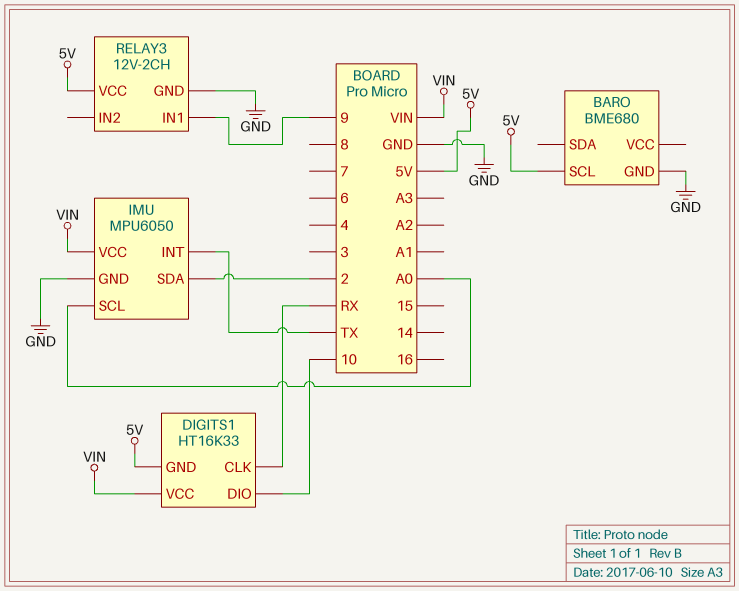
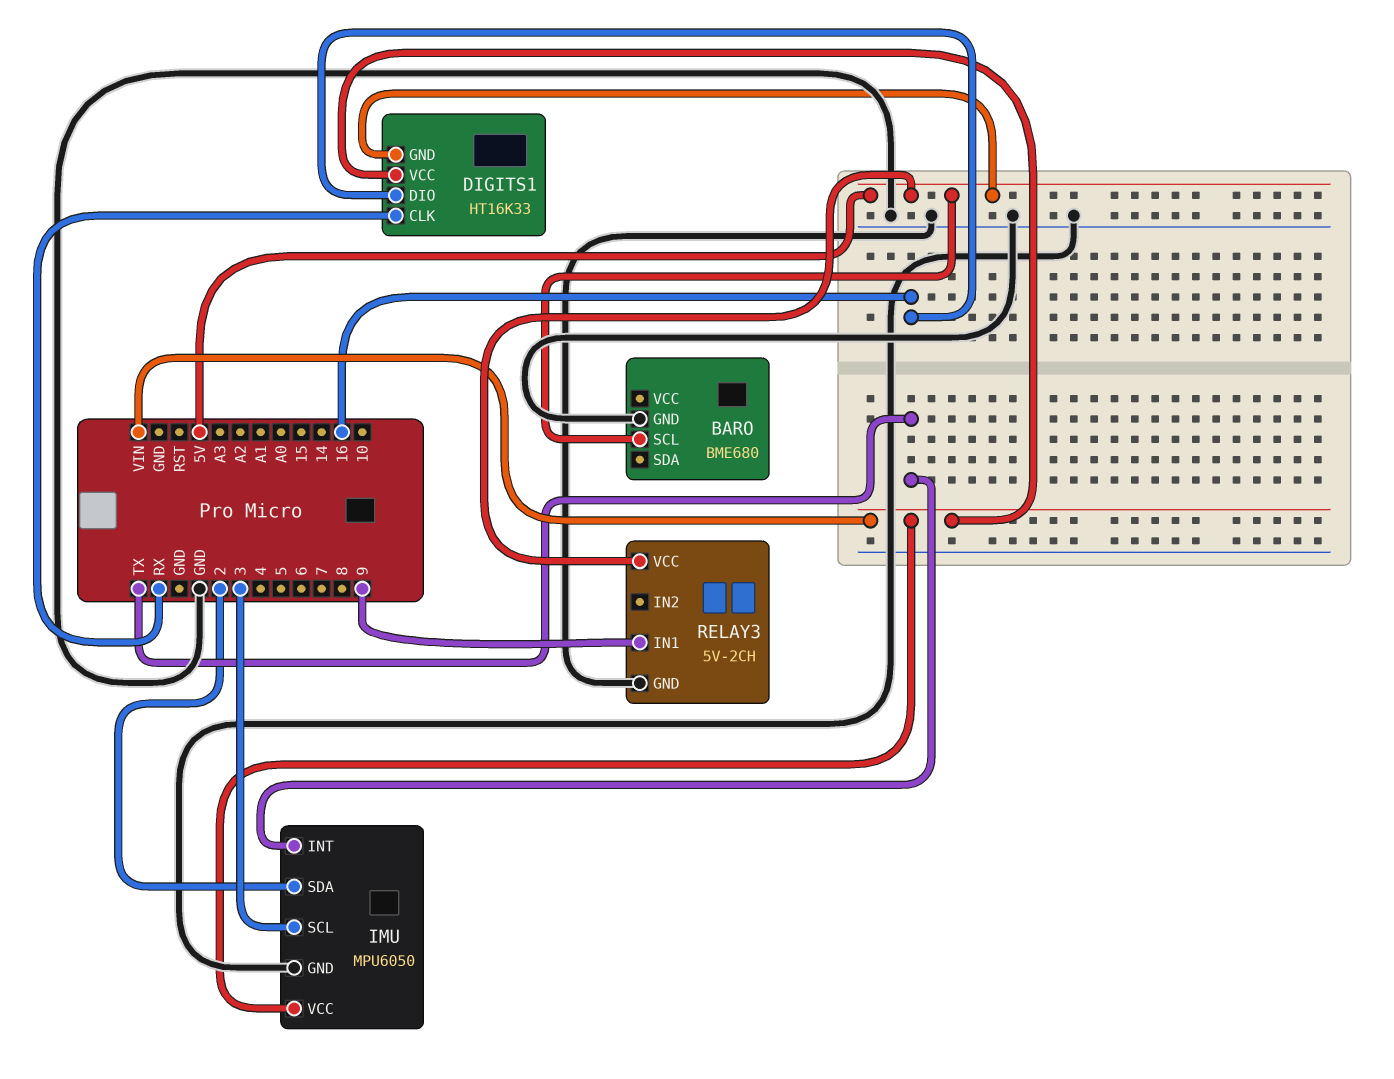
DIGITS1 pin DIO: 10 -> 16
IMU pin SCL: A0 -> 3
RELAY3: 12V-2CH -> 5V-2CH

